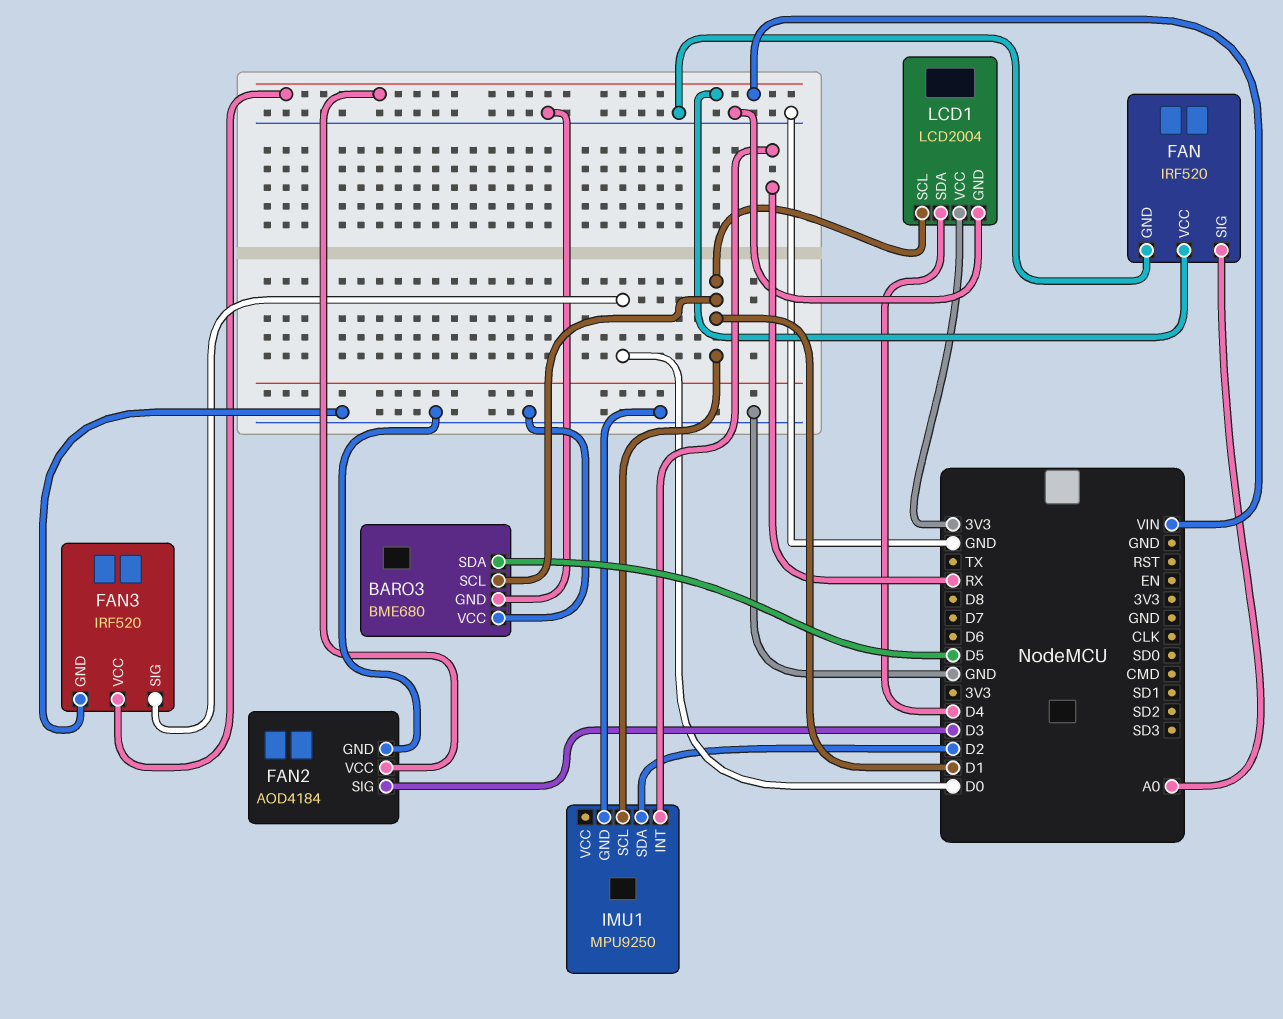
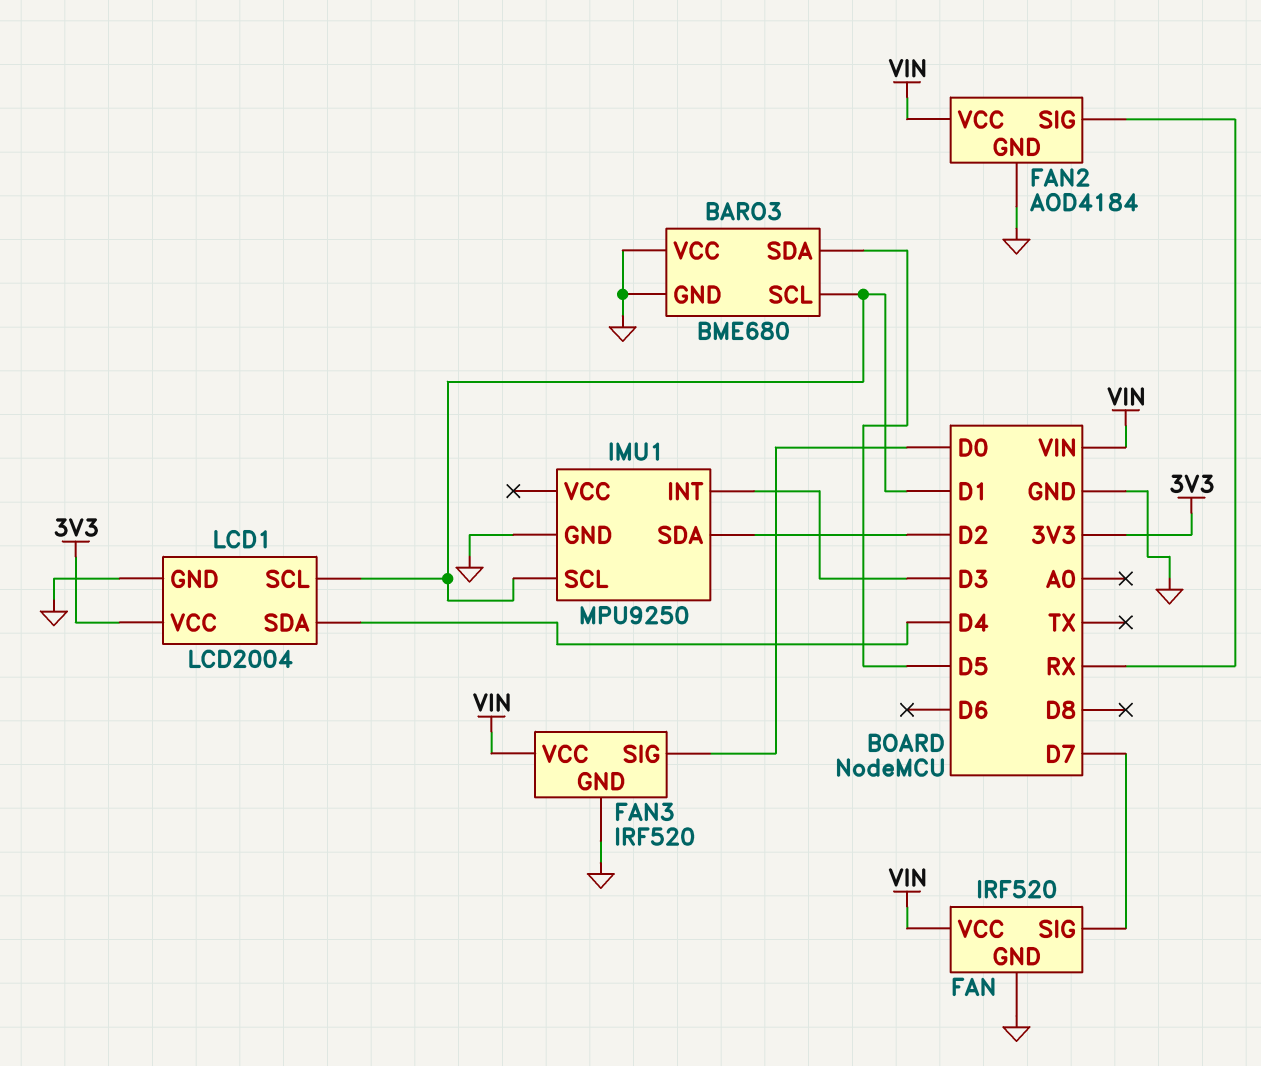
FAN pin SIG: A0 -> D7
FAN2 pin SIG: D3 -> RX
IMU1 pin INT: RX -> D3

